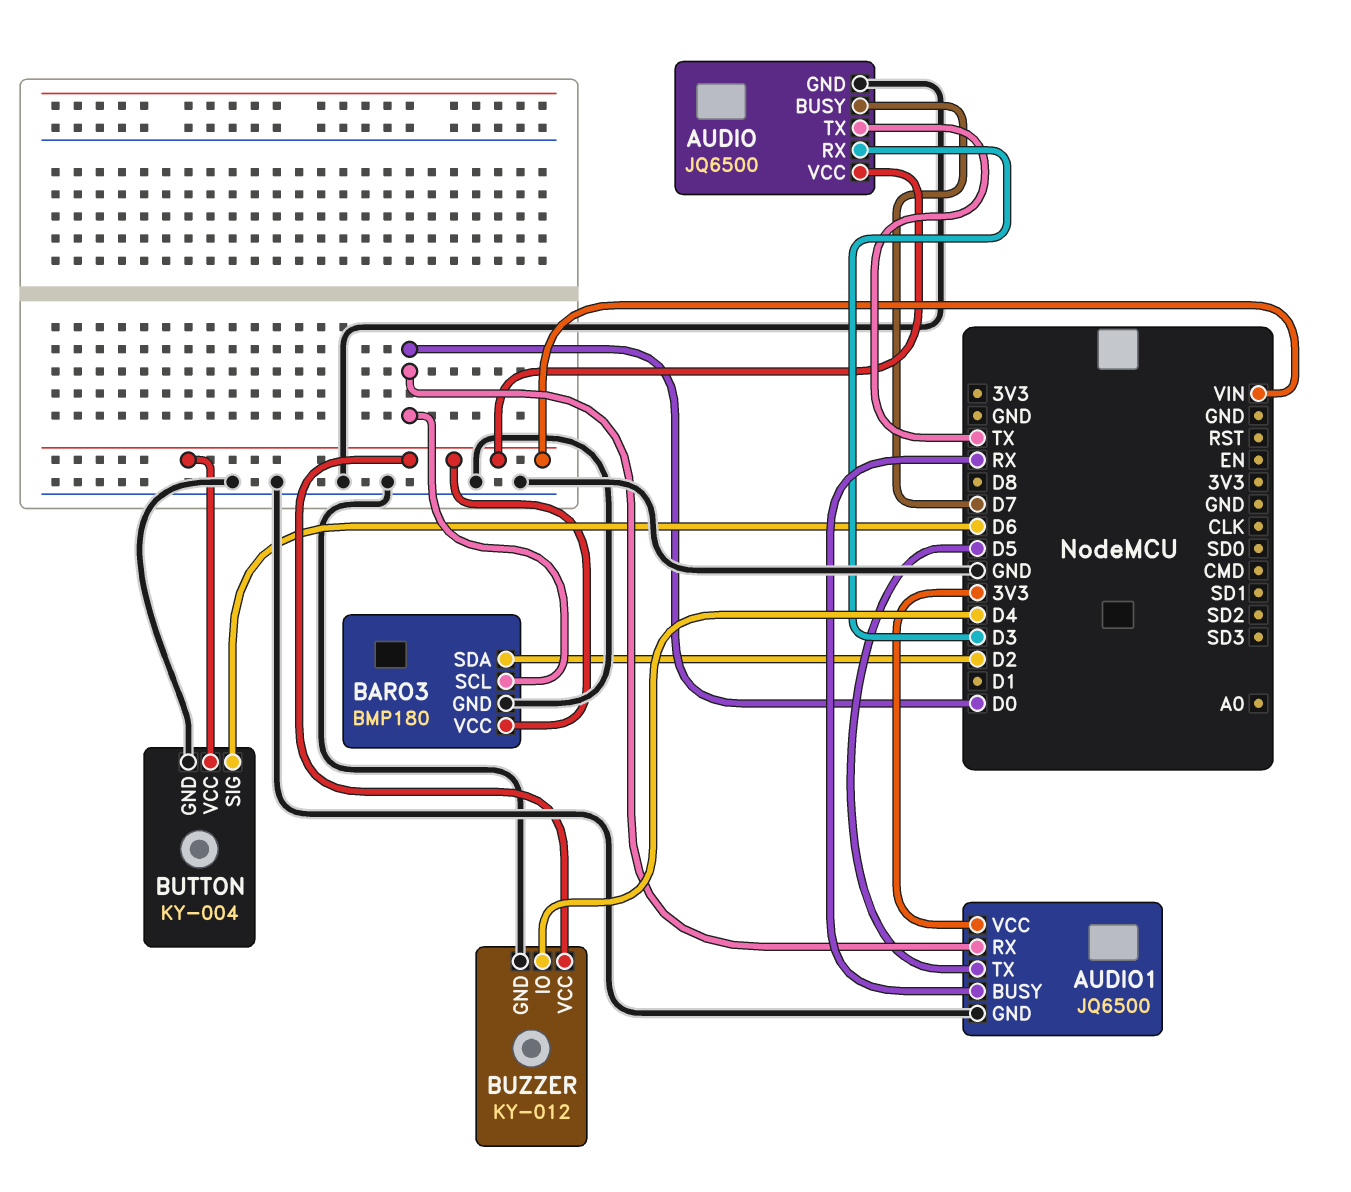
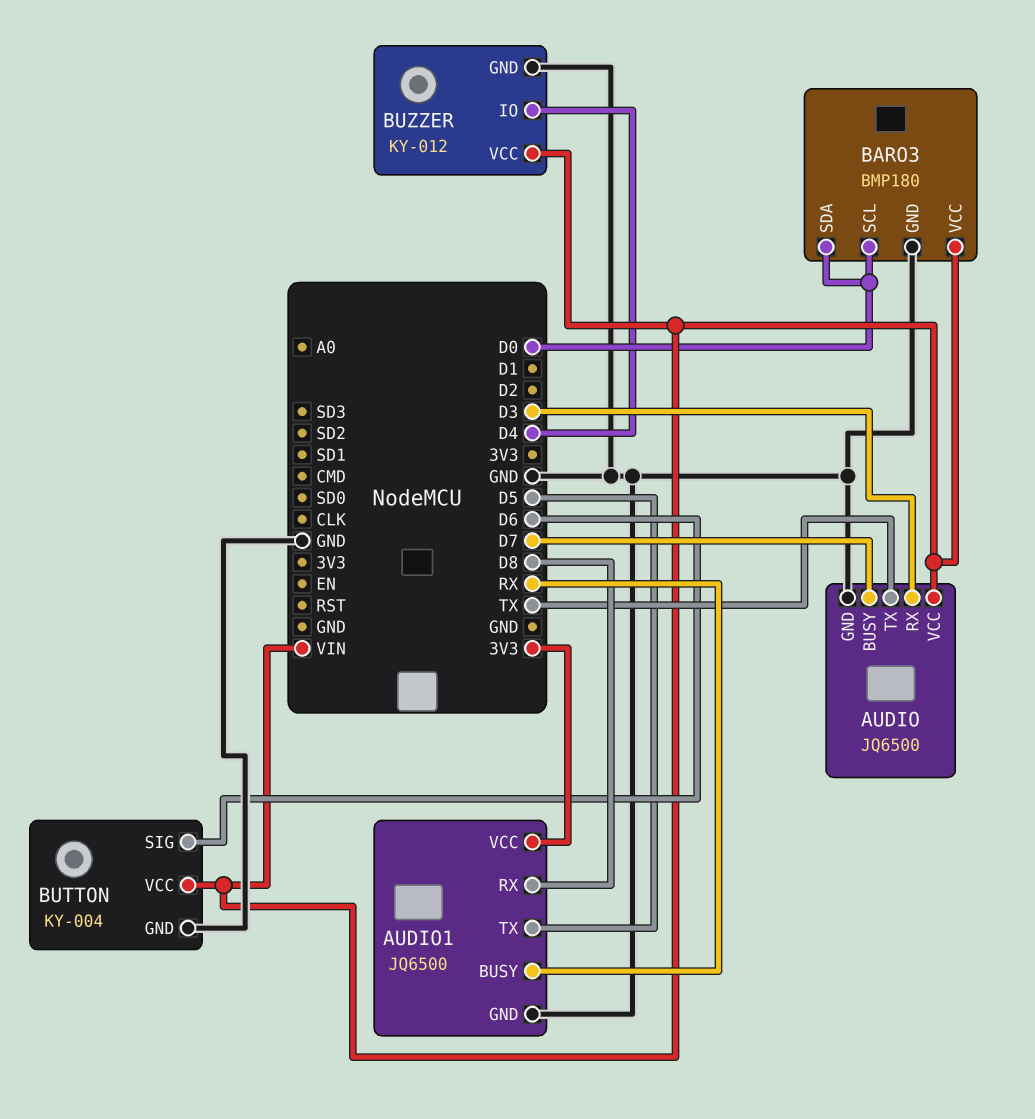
AUDIO1 pin RX: D0 -> D8
BARO3 pin SDA: D2 -> D0

